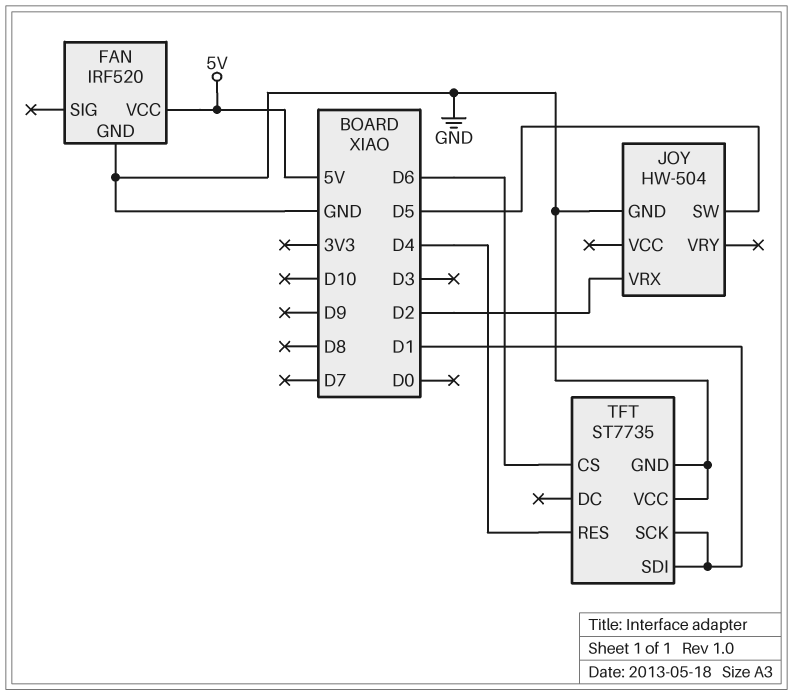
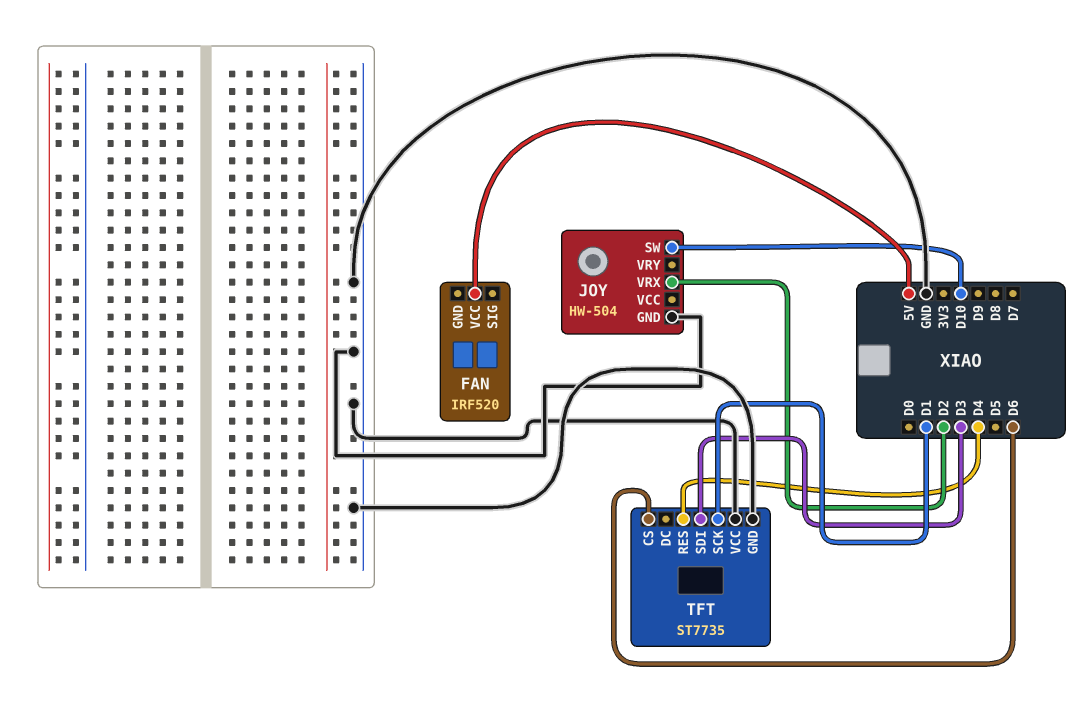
FAN pin GND: GND -> none
JOY pin SW: D5 -> D10
TFT pin SDI: D1 -> D3

